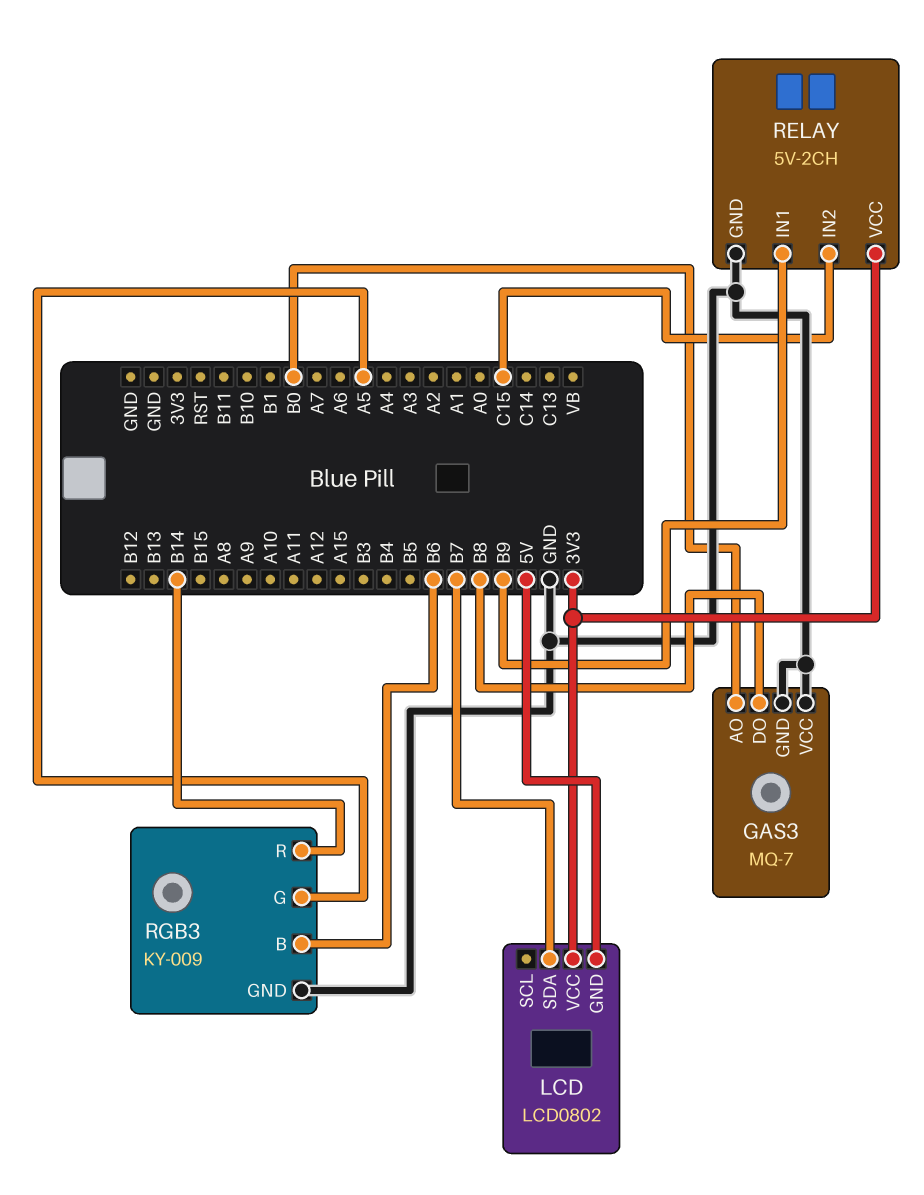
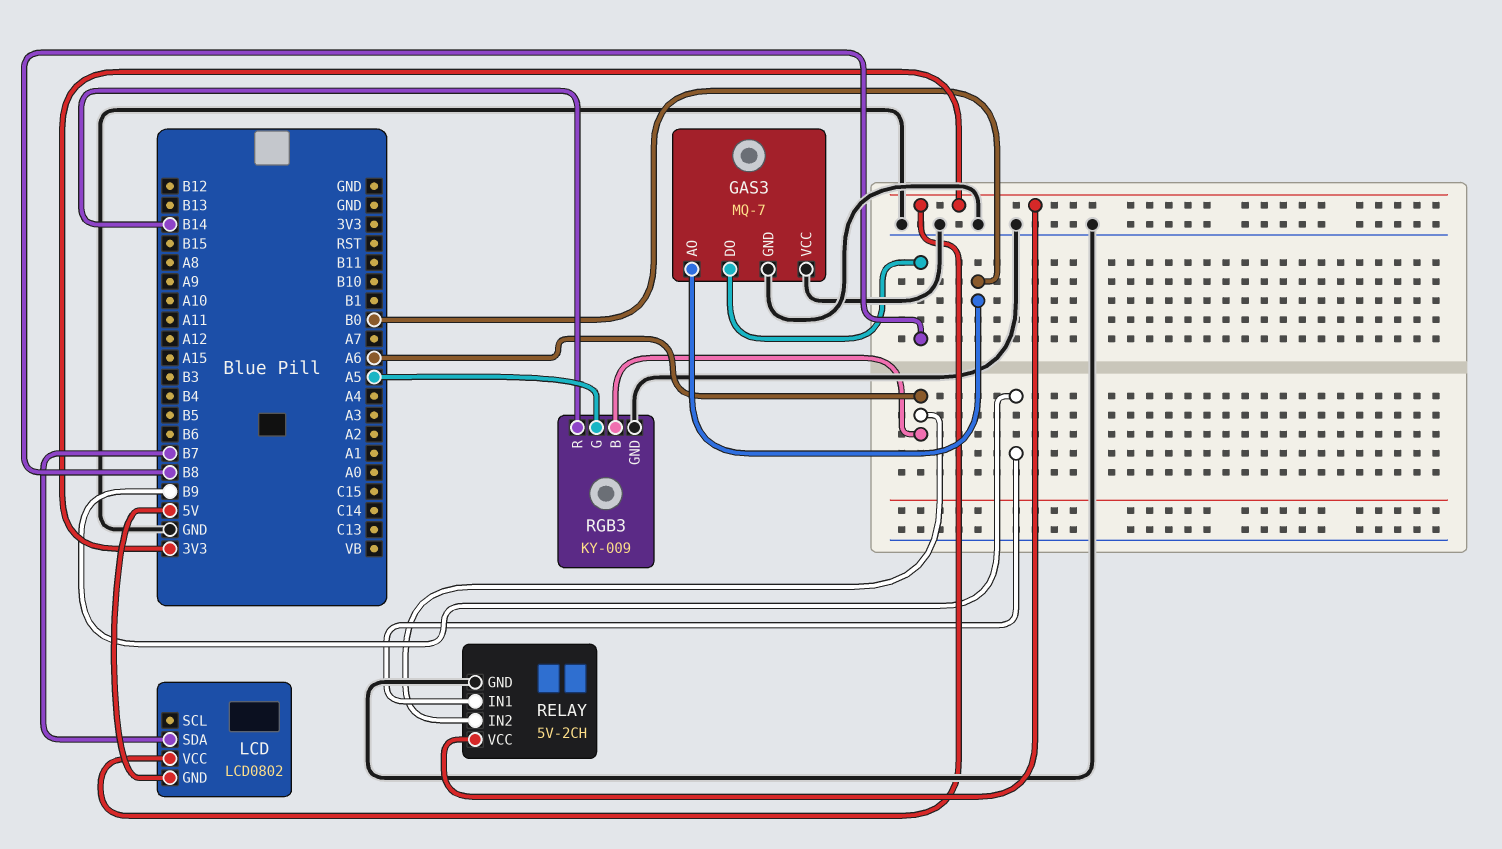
RELAY pin IN2: C15 -> A6
RGB3 pin B: B6 -> A6

